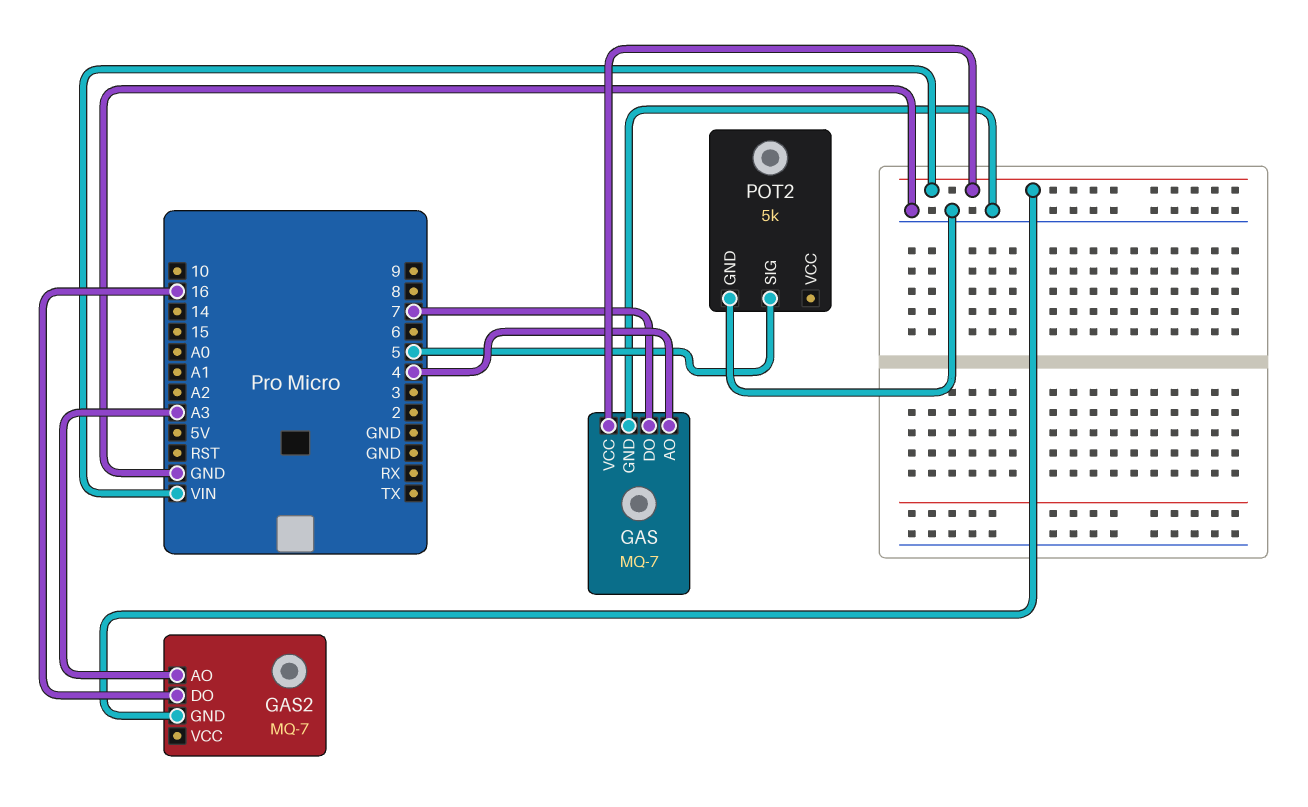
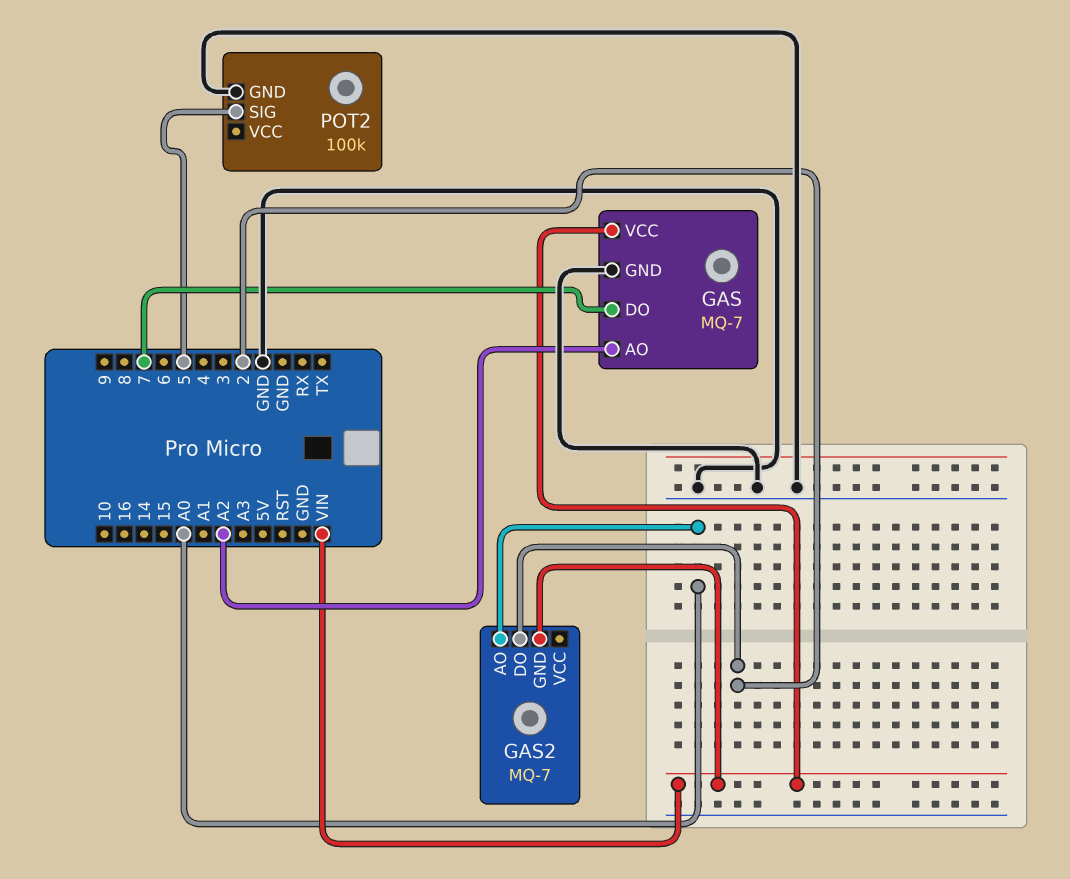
GAS pin AO: 4 -> A2
GAS2 pin AO: A3 -> A0
GAS2 pin DO: 16 -> 2
POT2: 5k -> 100k

